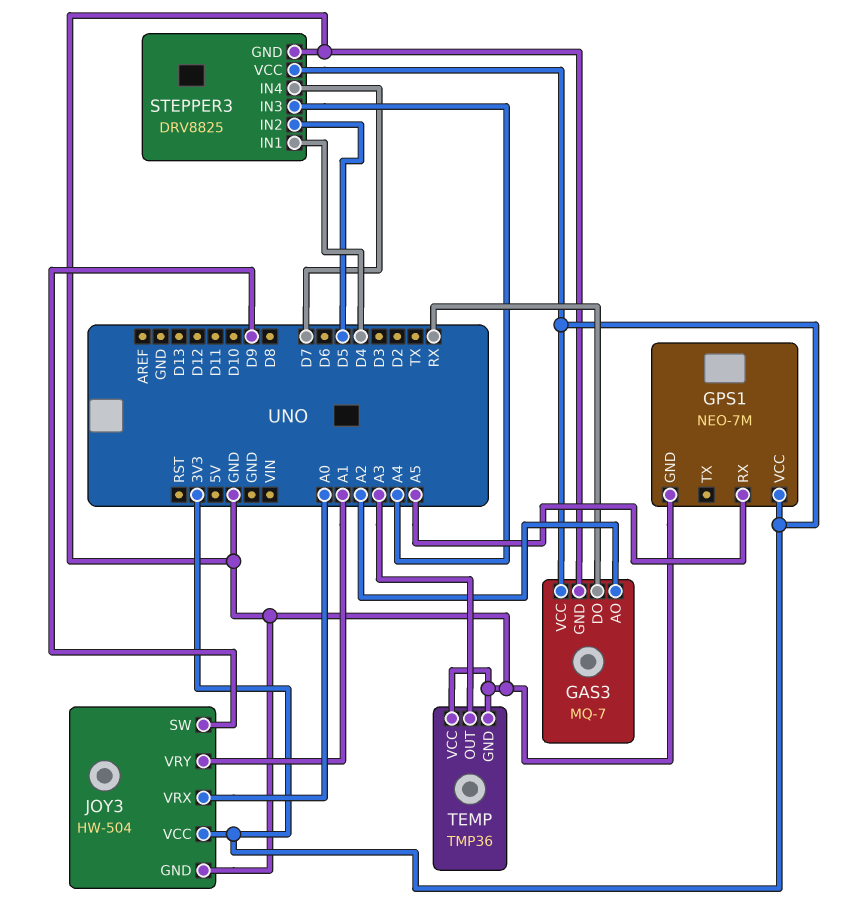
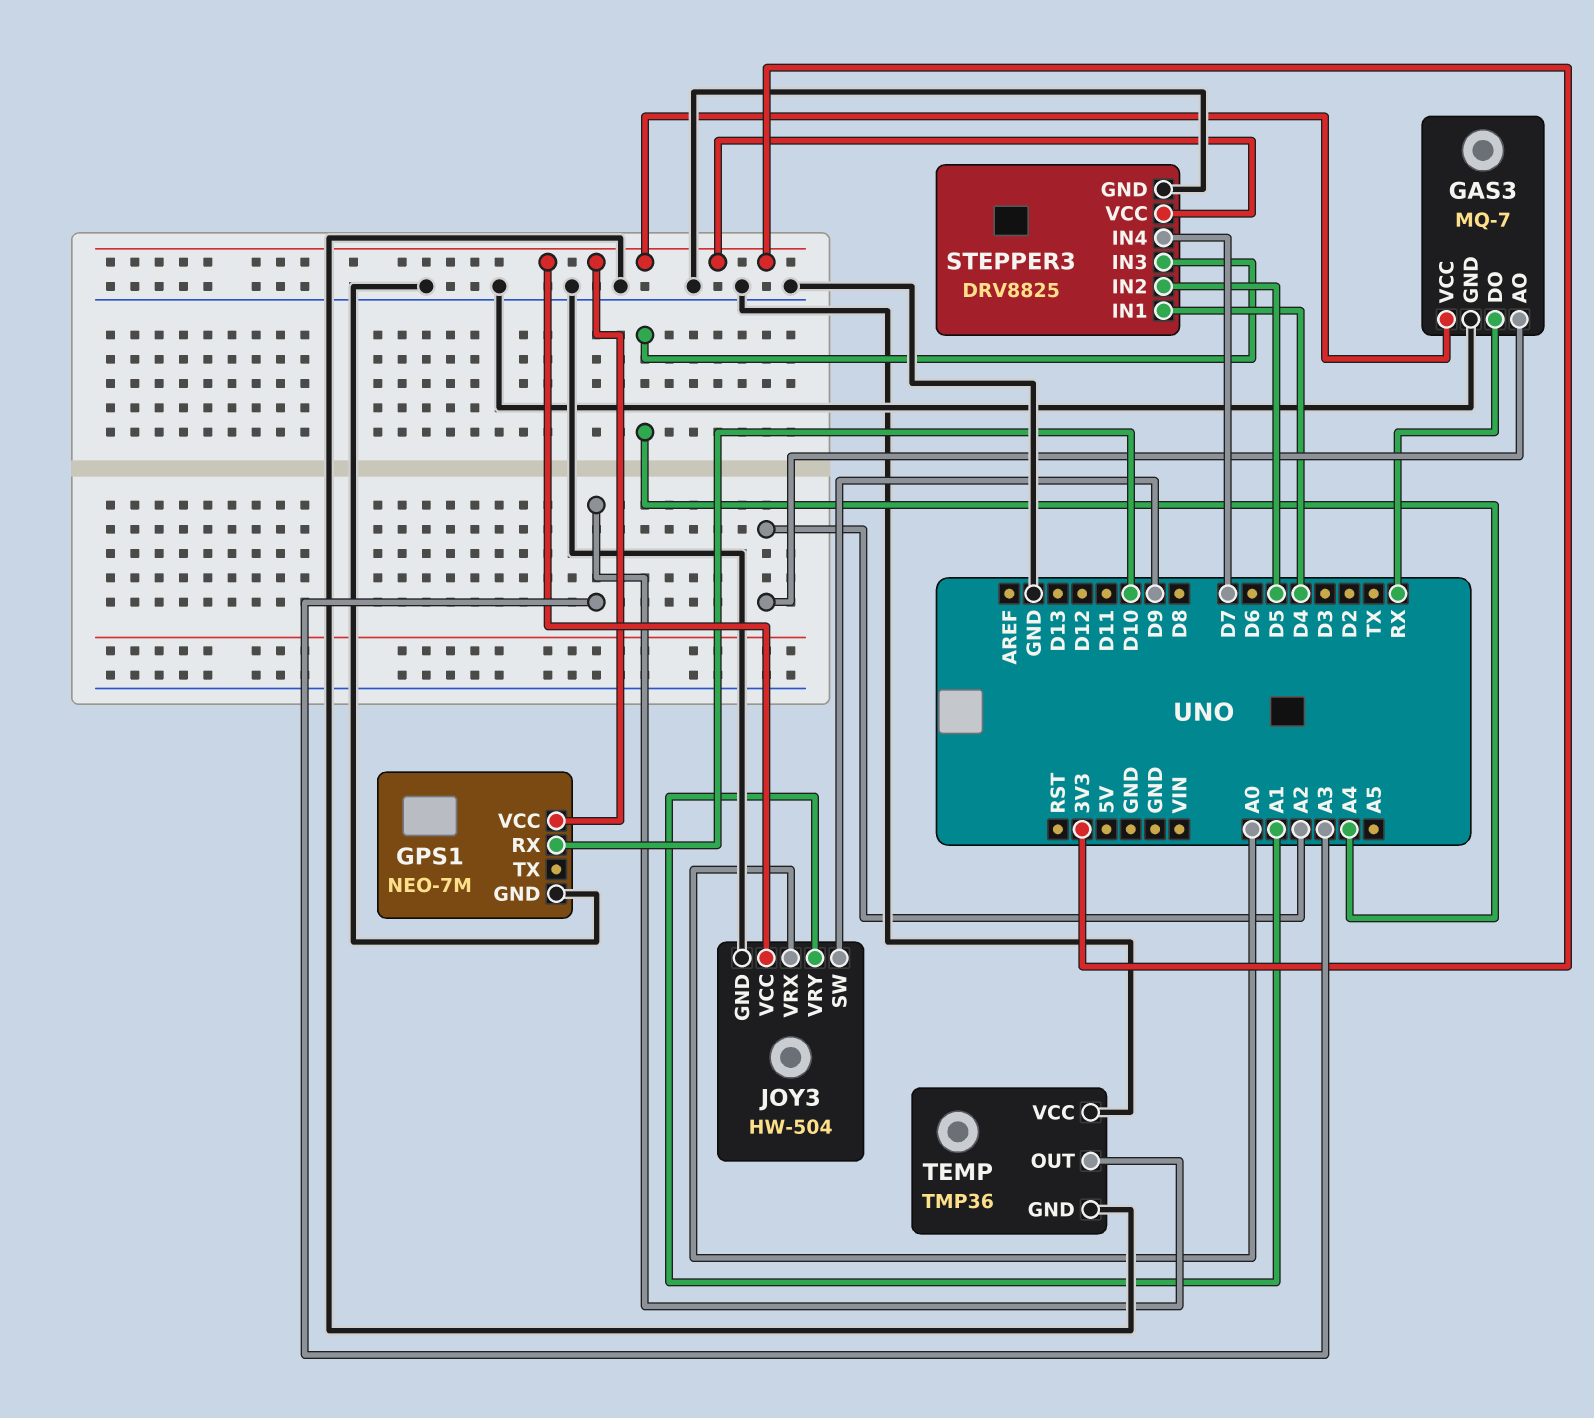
GPS1 pin RX: A5 -> D10

